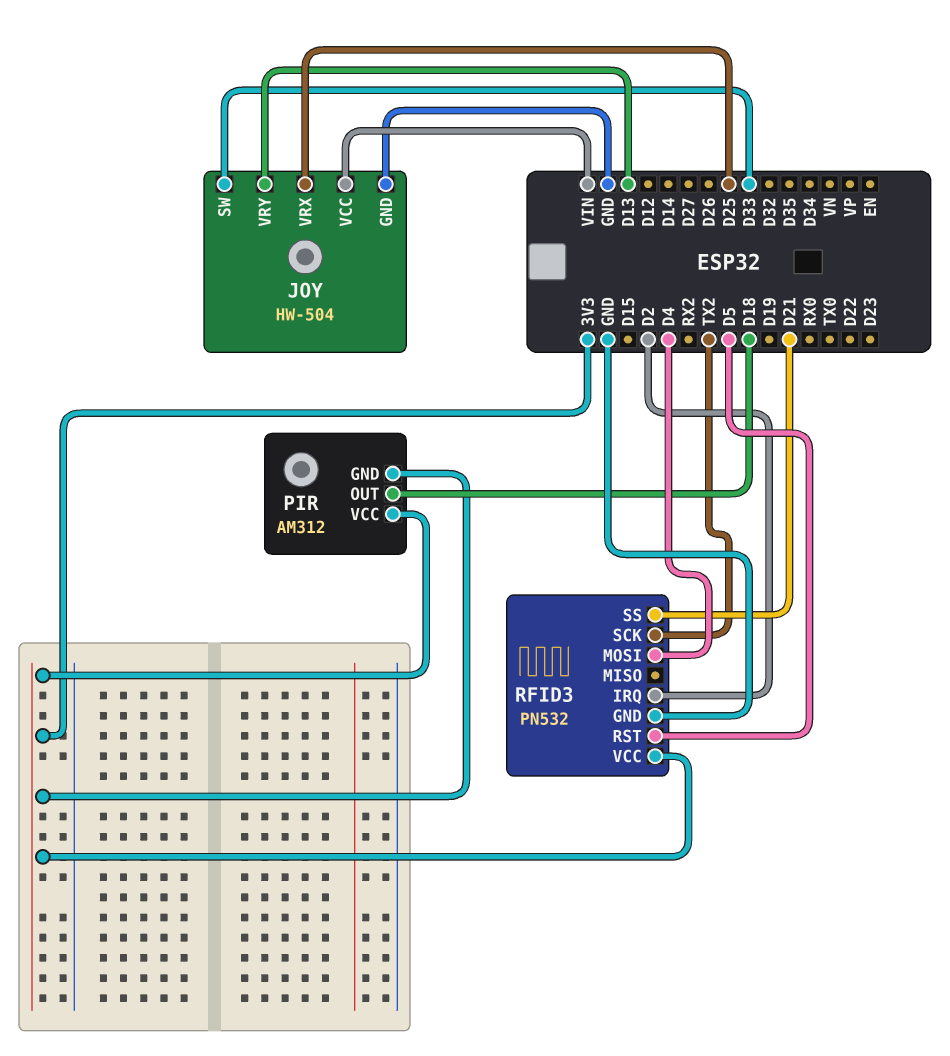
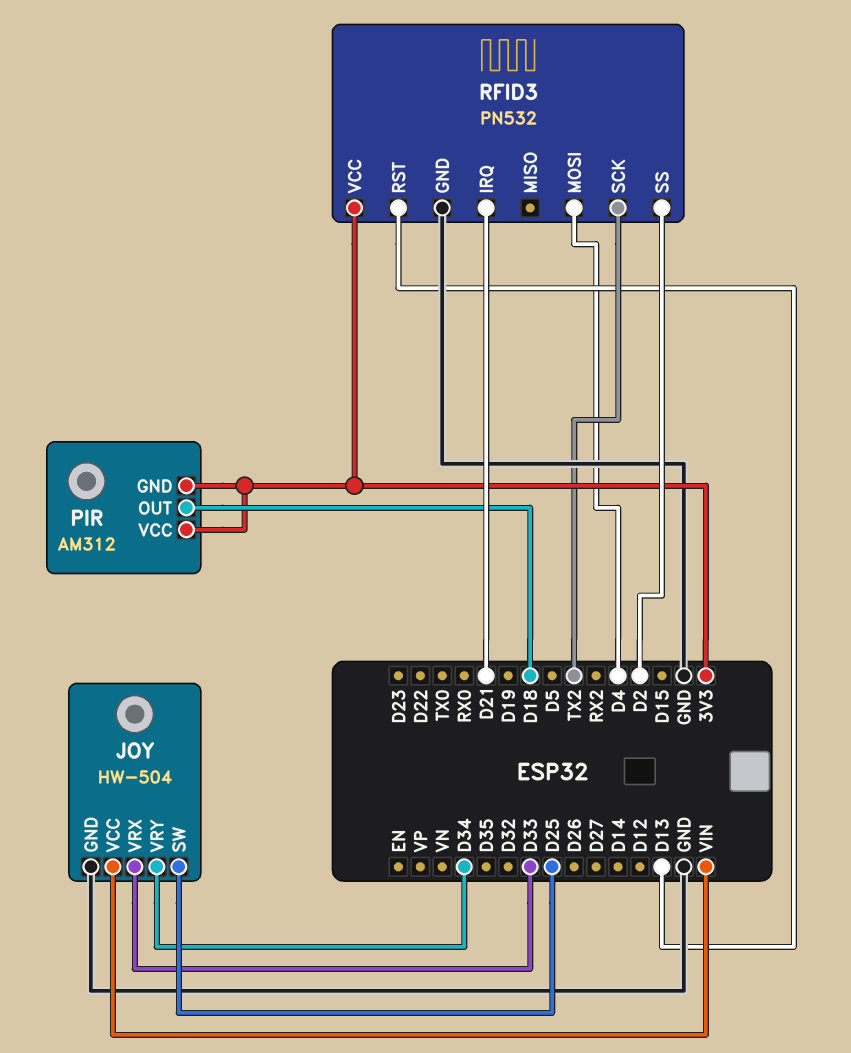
JOY pin SW: D33 -> D25
JOY pin VRX: D25 -> D33
JOY pin VRY: D13 -> D34
RFID3 pin IRQ: D2 -> D21
RFID3 pin RST: D5 -> D13
RFID3 pin SS: D21 -> D2

